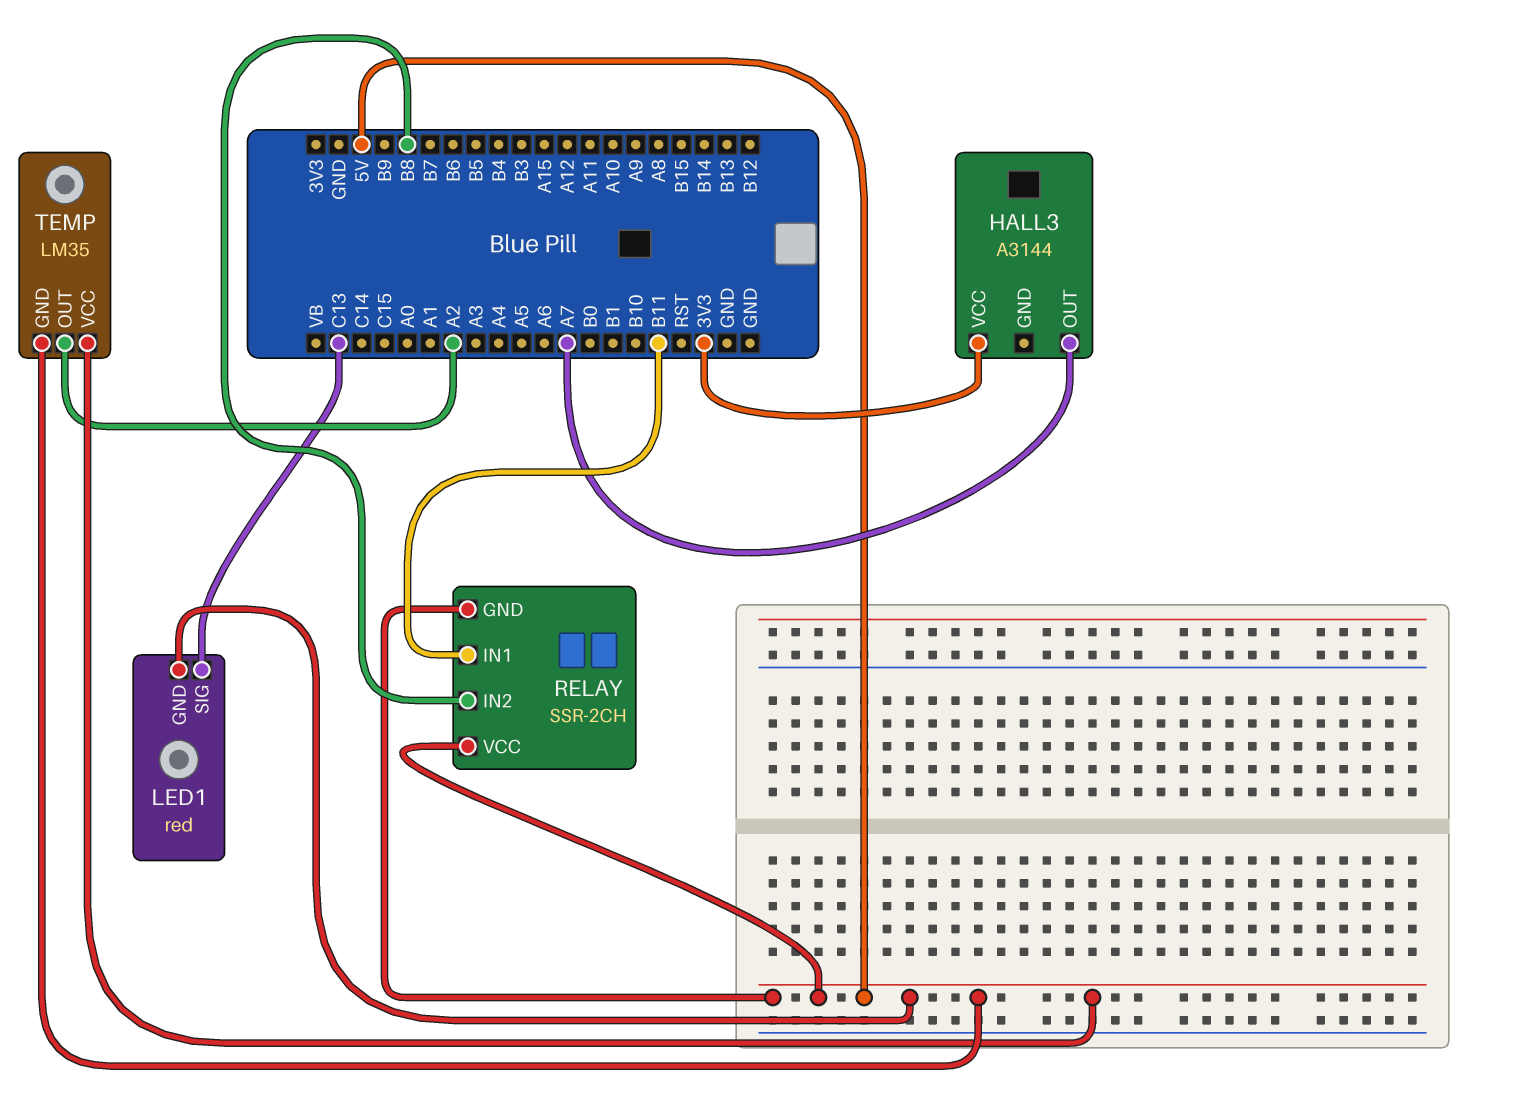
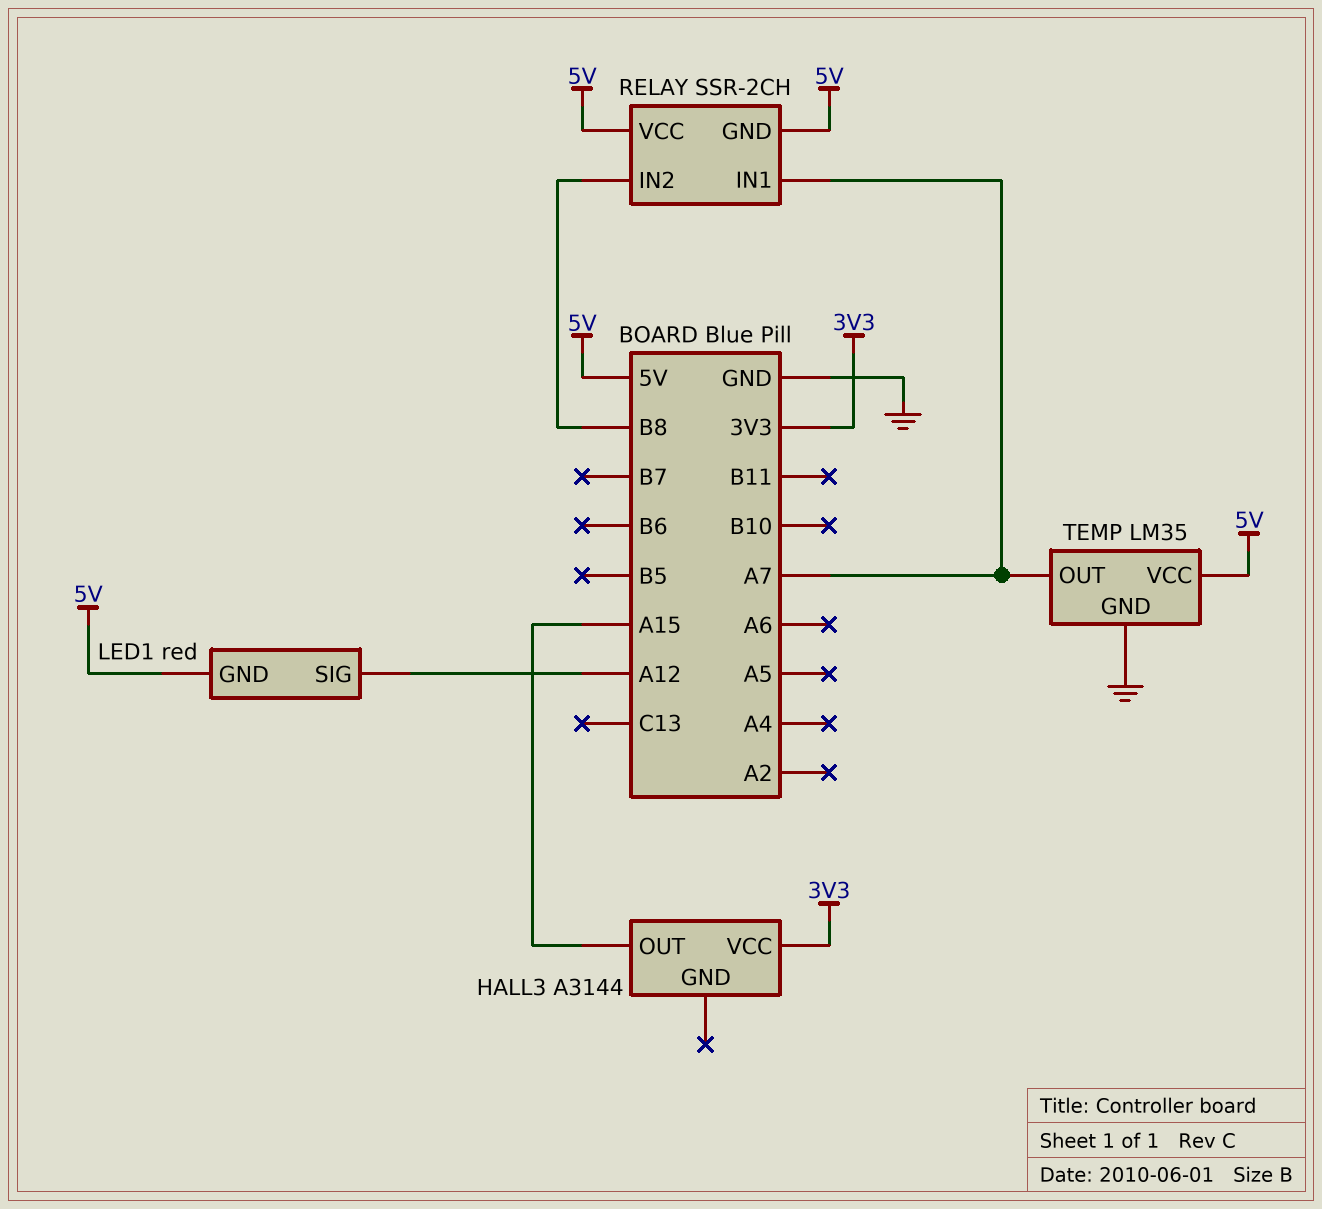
HALL3 pin OUT: A7 -> A15
LED1 pin SIG: C13 -> A12
RELAY pin IN1: B11 -> A7
TEMP pin GND: 5V -> GND
TEMP pin OUT: A2 -> A7

